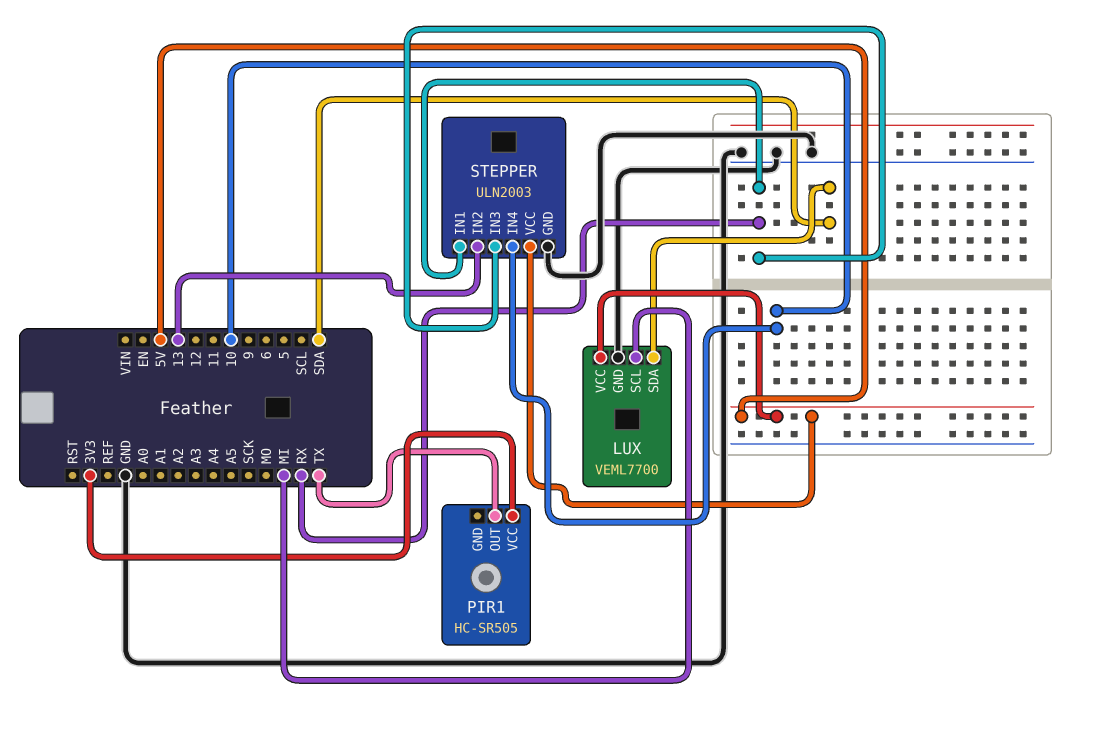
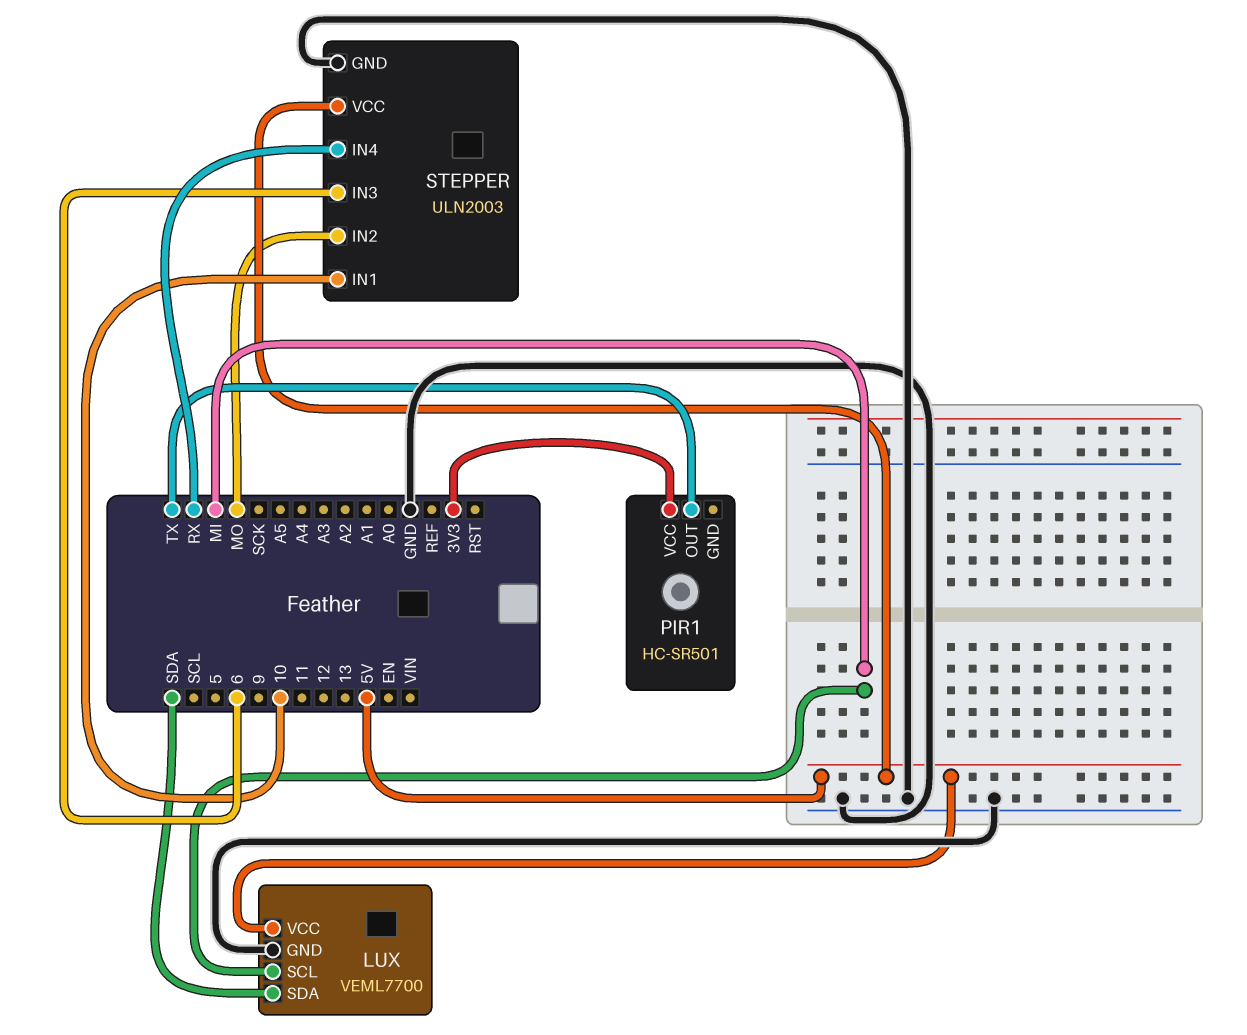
PIR1: HC-SR505 -> HC-SR501
STEPPER pin IN1: RX -> 10
STEPPER pin IN2: 13 -> MO
STEPPER pin IN3: RX -> 6
STEPPER pin IN4: 10 -> RX

